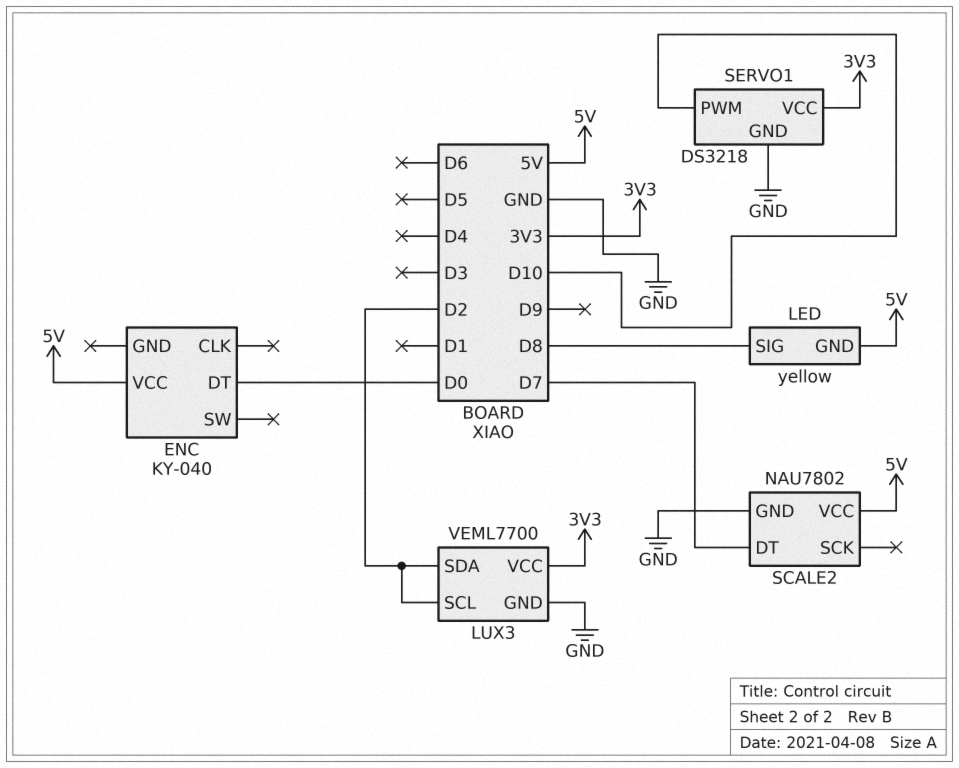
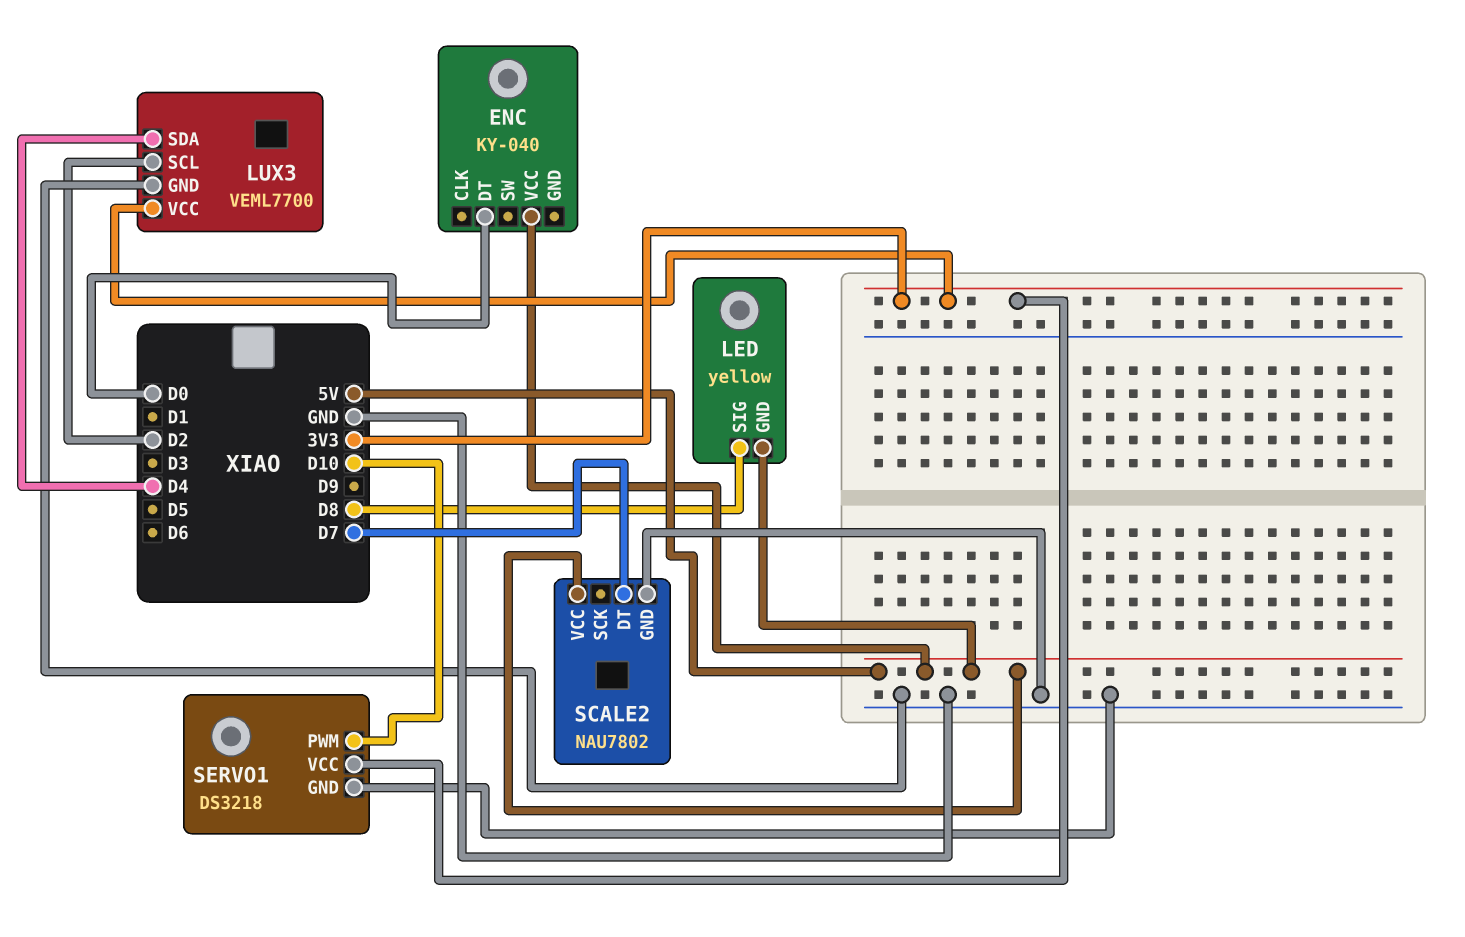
LUX3 pin SDA: D2 -> D4

